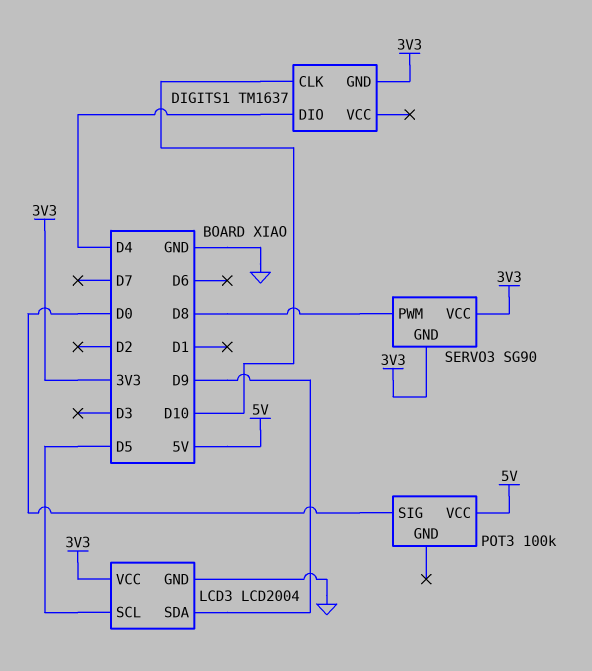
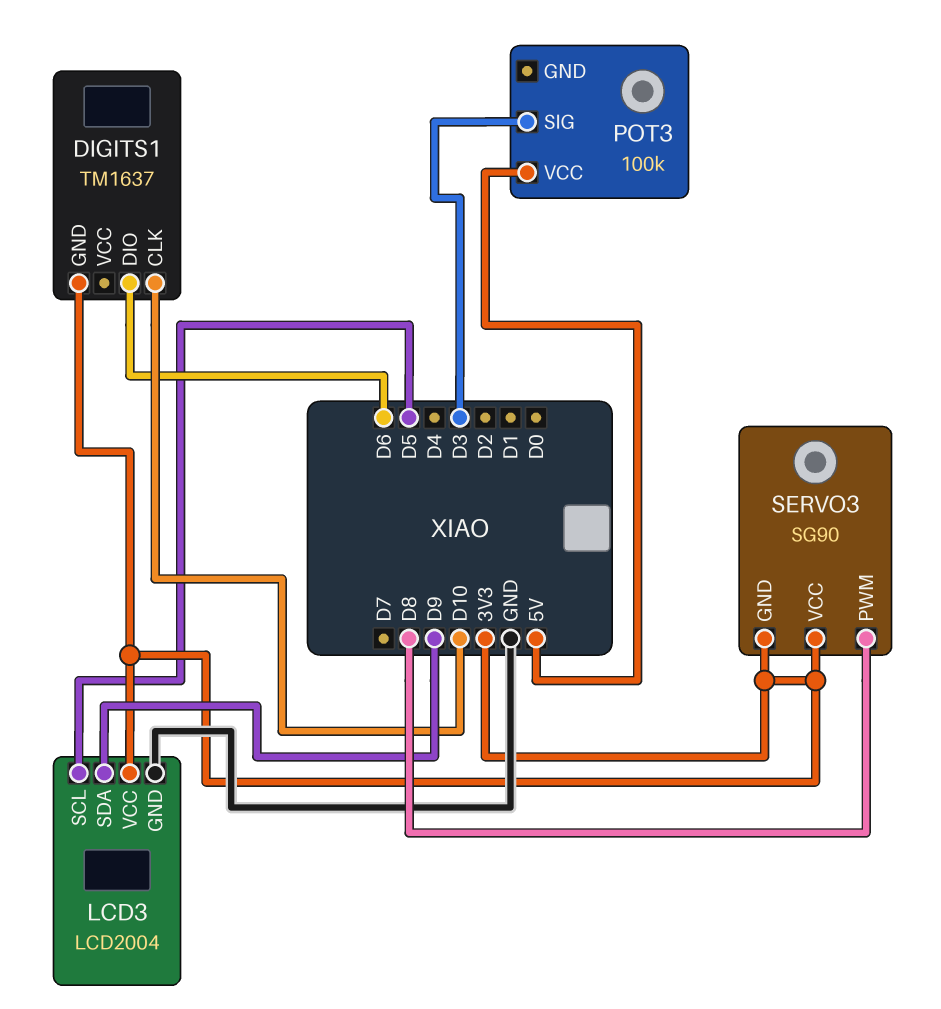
DIGITS1 pin DIO: D4 -> D6
POT3 pin SIG: D0 -> D3

